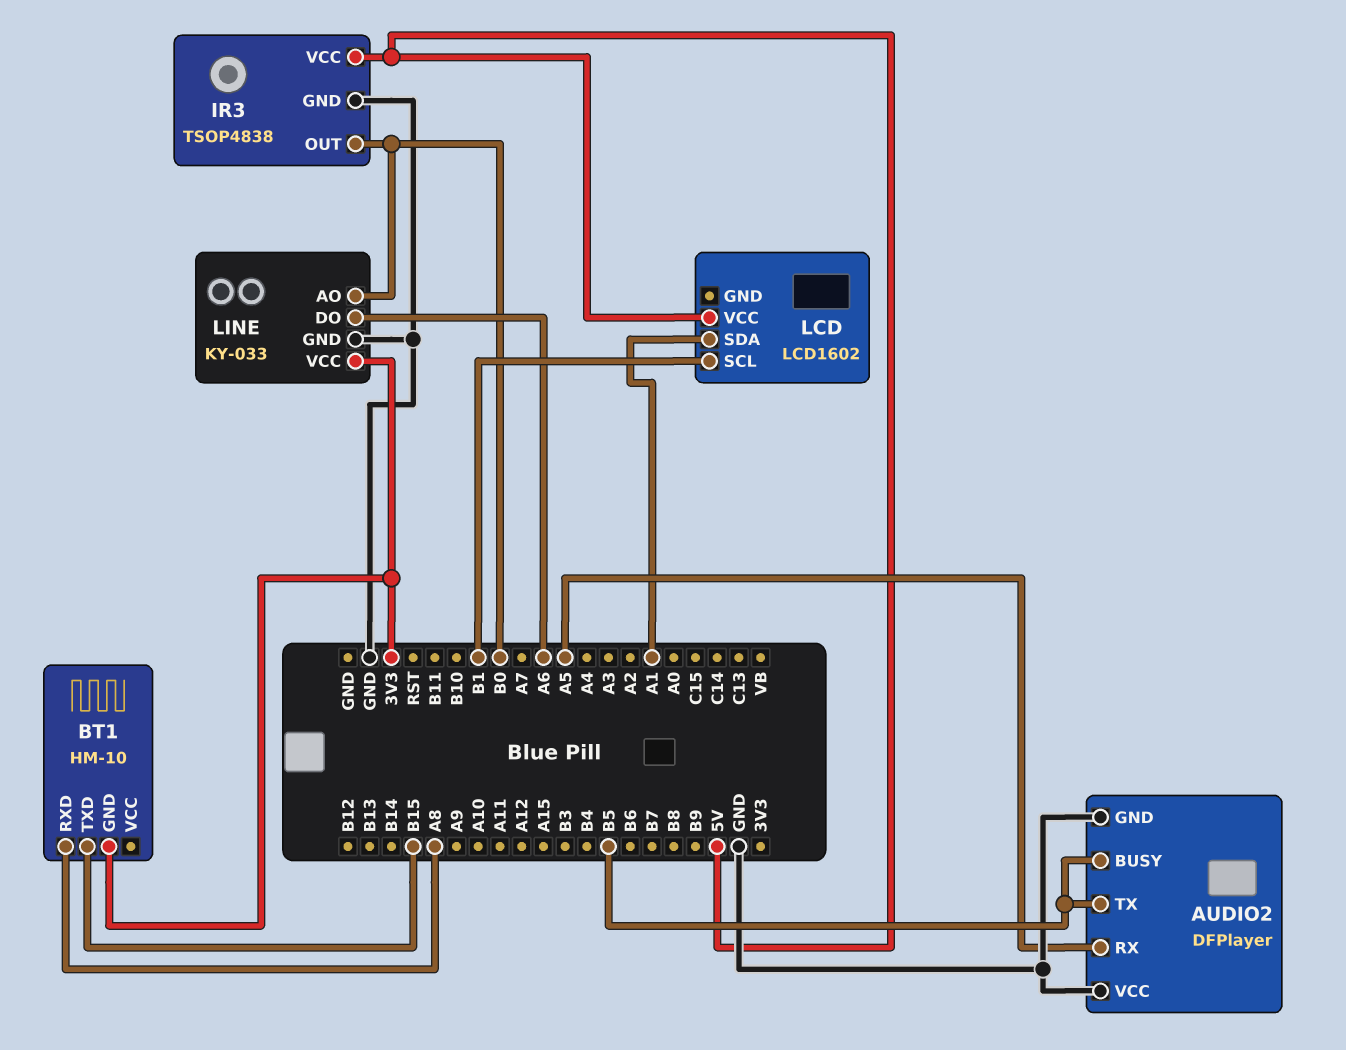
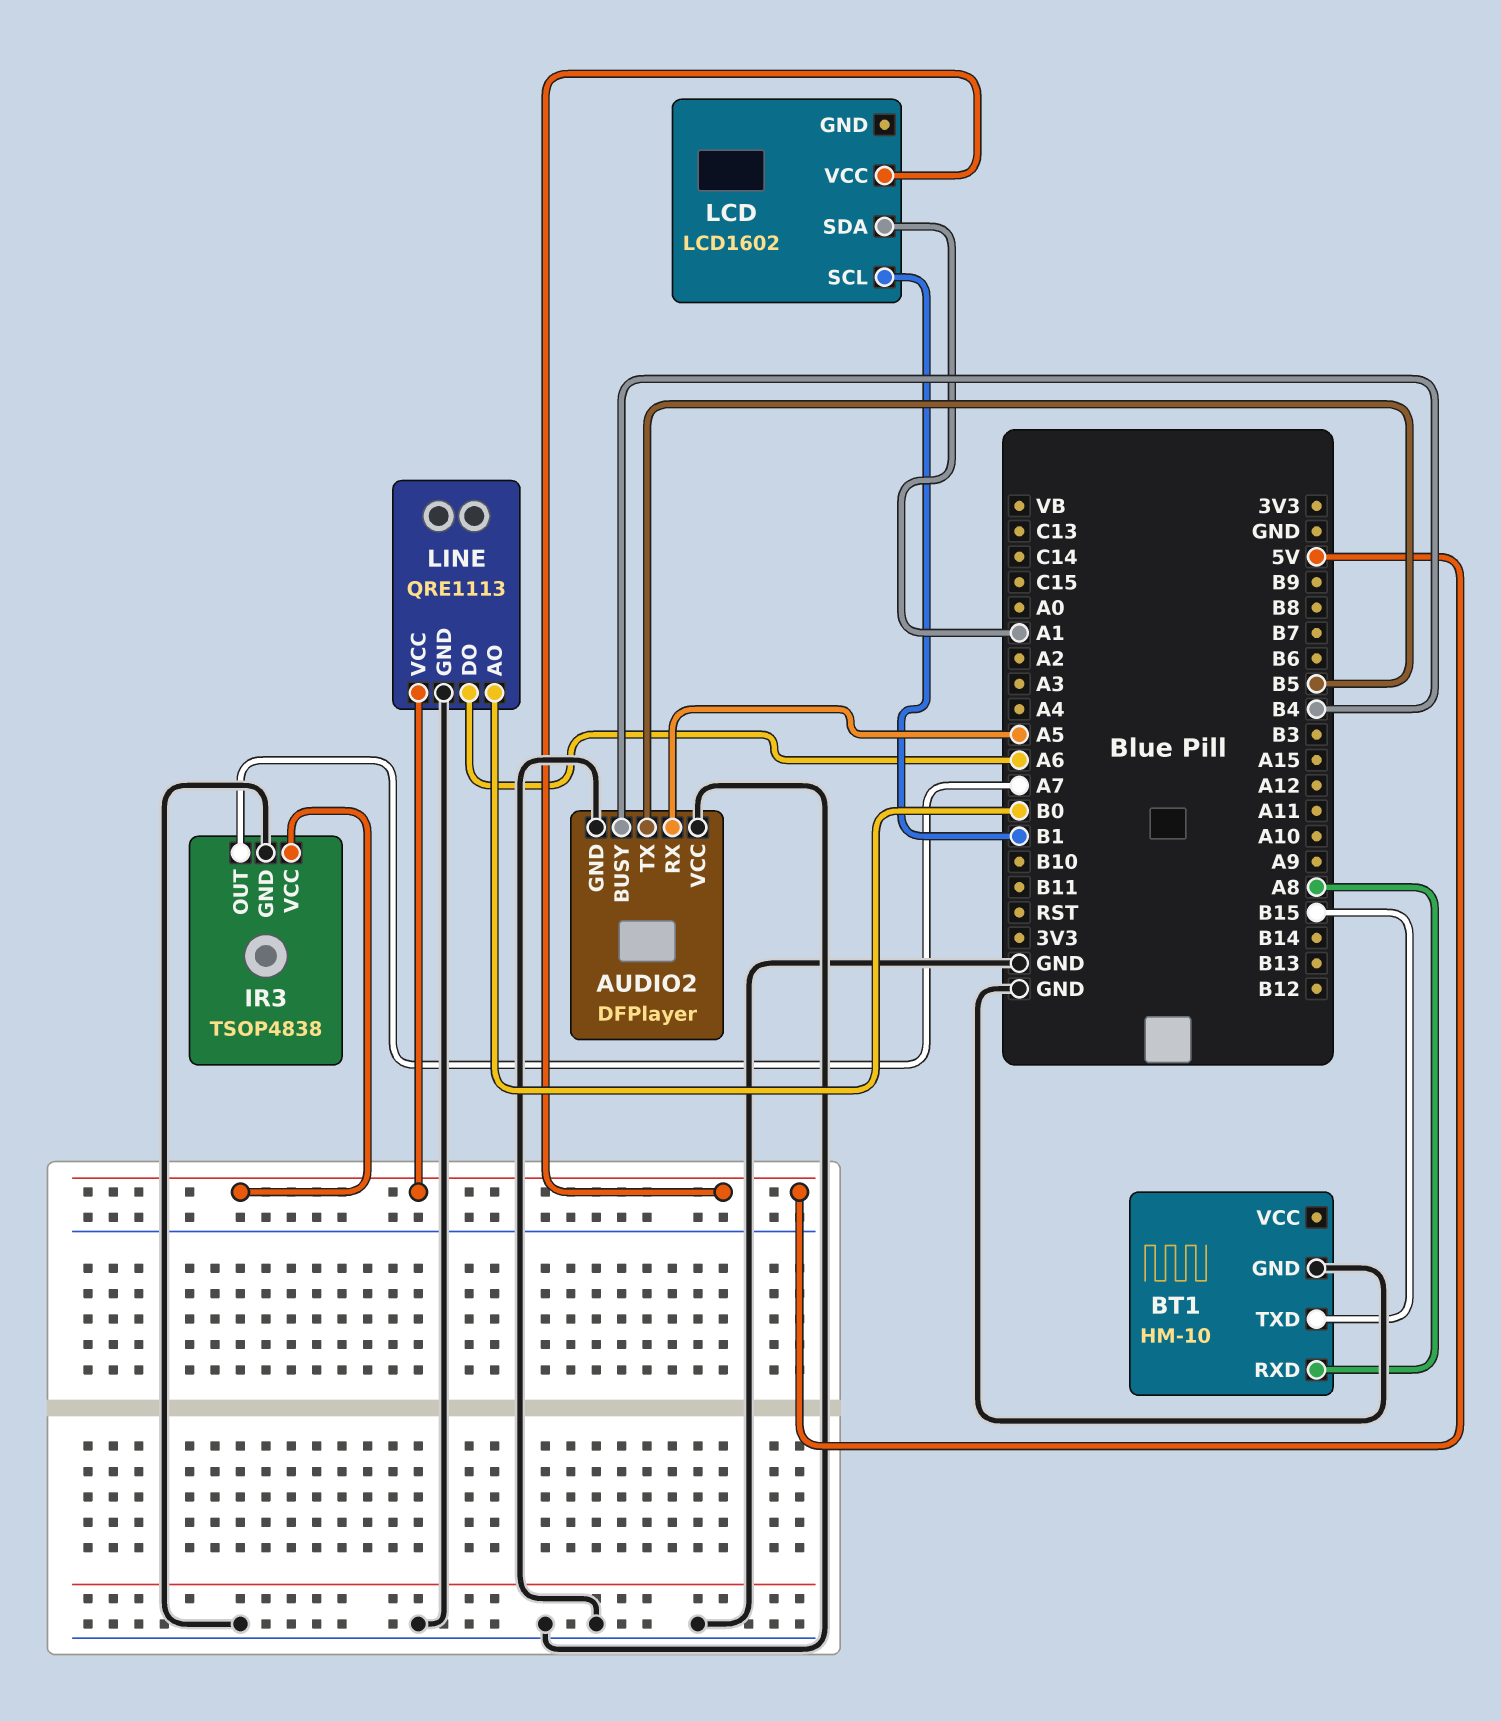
AUDIO2 pin BUSY: B5 -> B4
BT1 pin GND: 3V3 -> GND
IR3 pin OUT: B0 -> A7
LINE: KY-033 -> QRE1113
LINE pin VCC: 3V3 -> 5V

